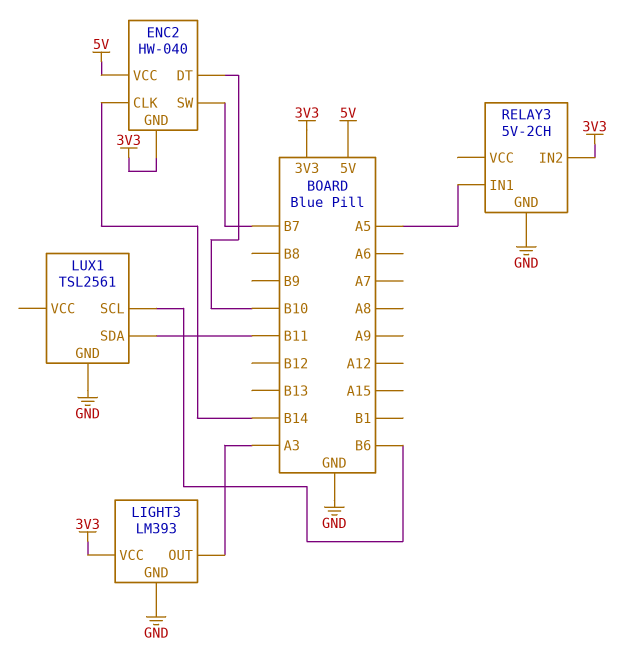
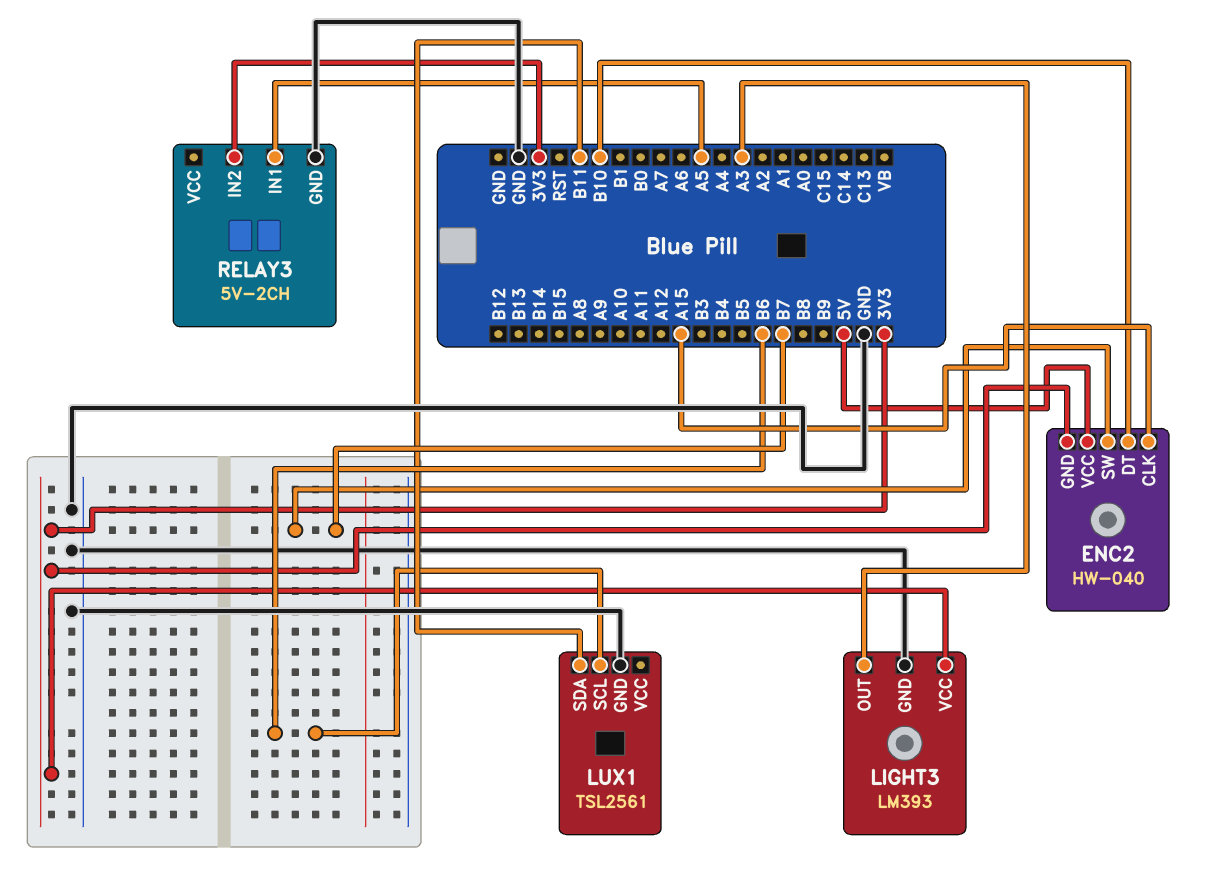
ENC2 pin CLK: B14 -> A15

